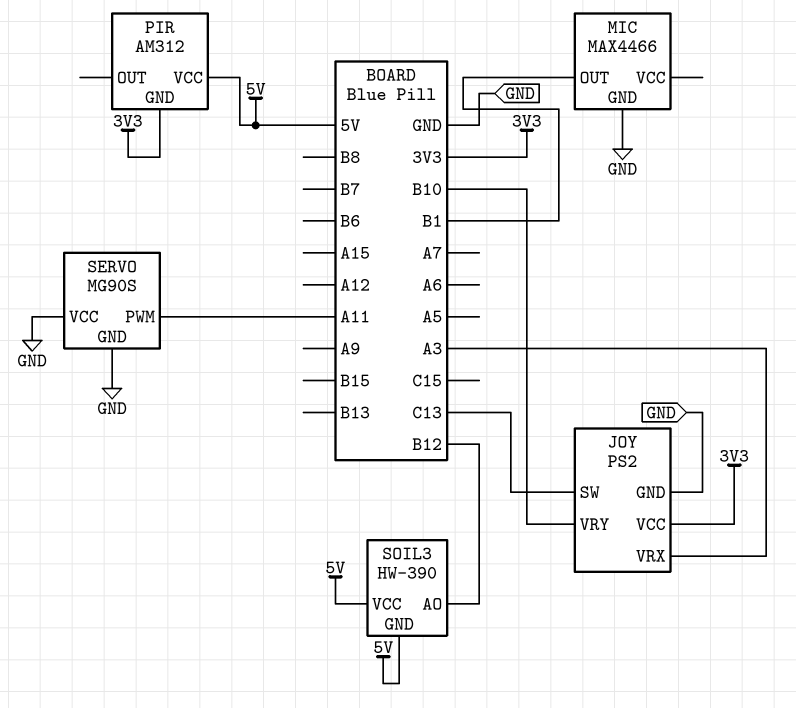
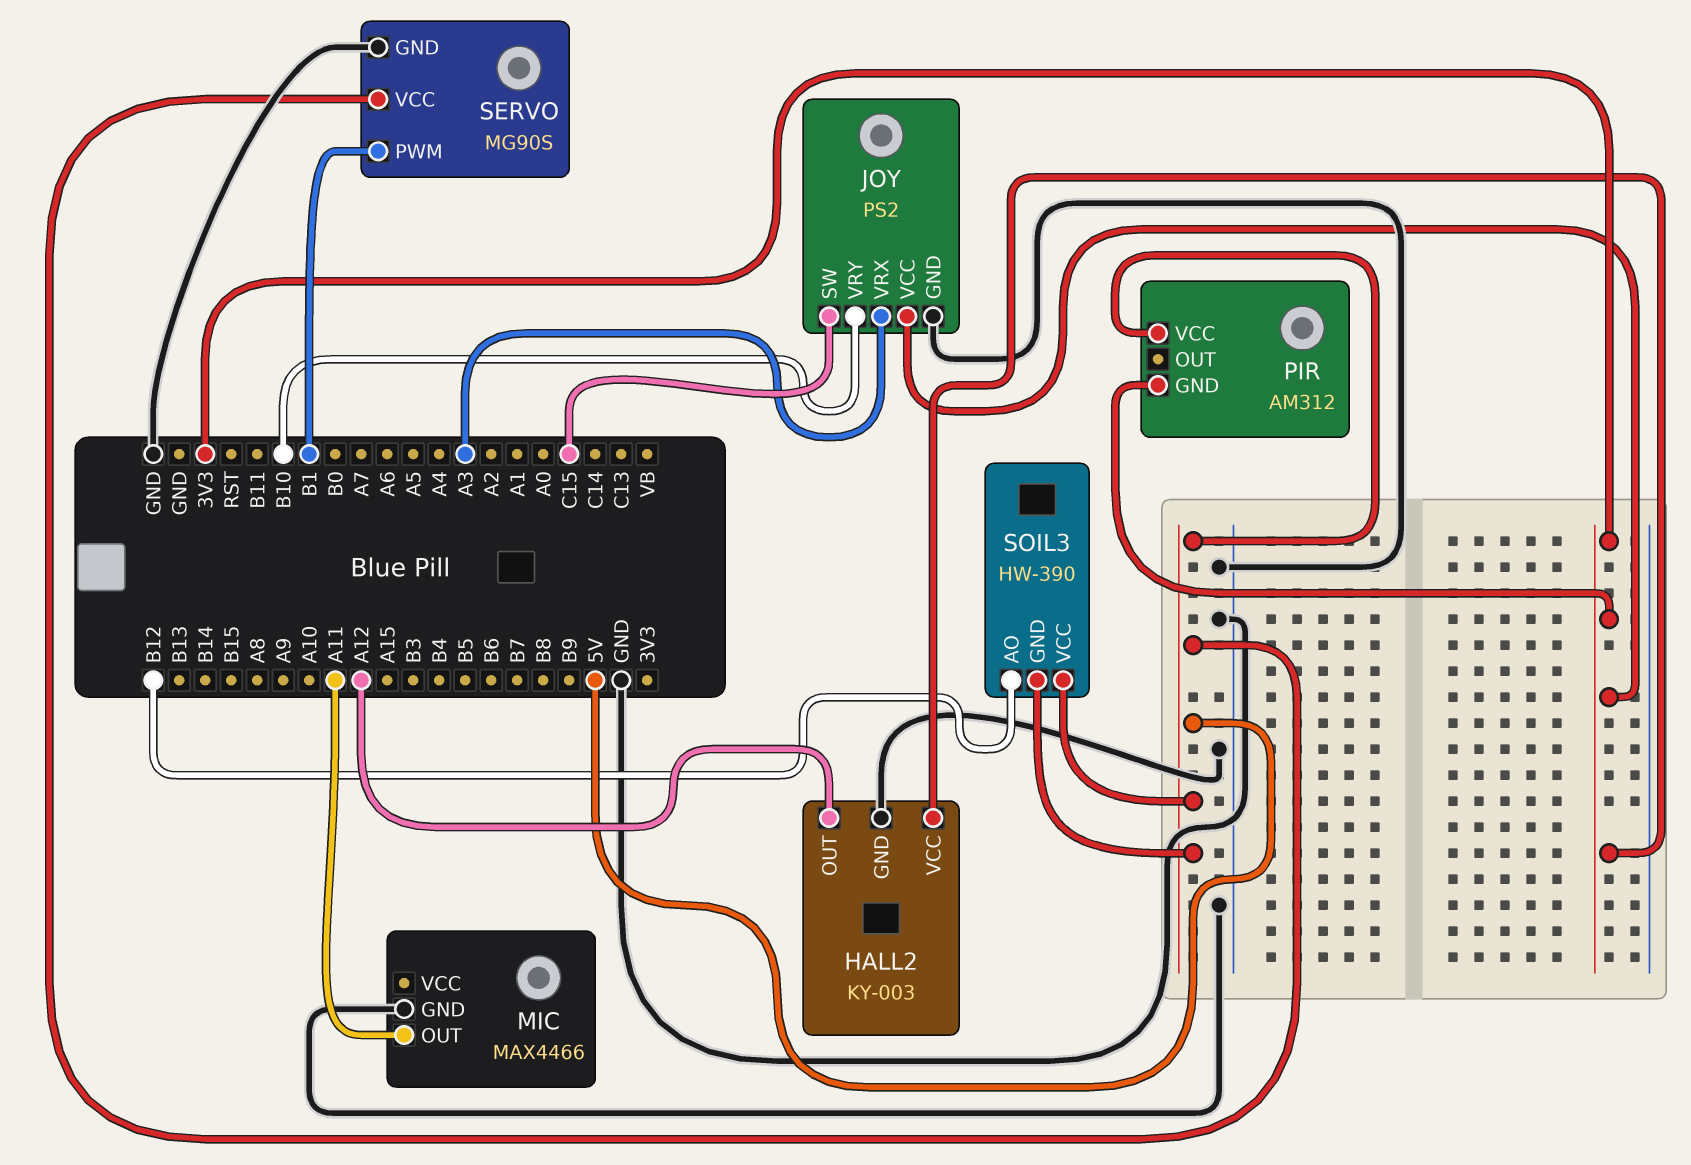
HALL2: none -> KY-003
HALL2 pin GND: none -> GND
HALL2 pin OUT: none -> A12
HALL2 pin VCC: none -> 3V3
JOY pin SW: C13 -> C15
MIC pin OUT: B1 -> A11
SERVO pin PWM: A11 -> B1
SERVO pin VCC: GND -> 5V

